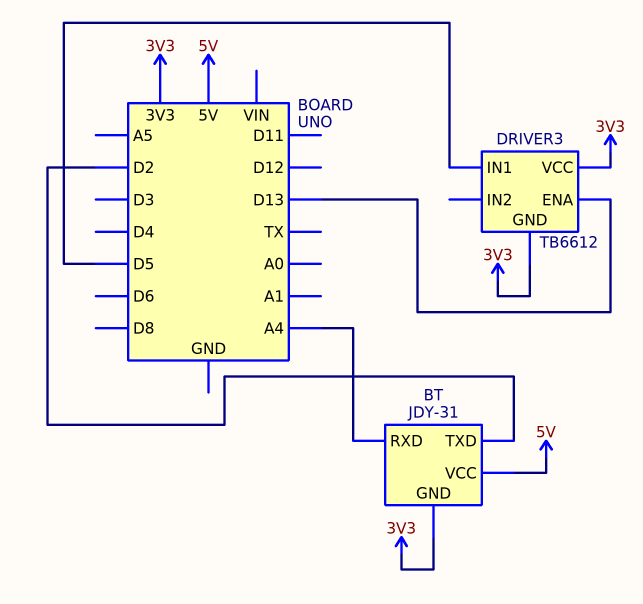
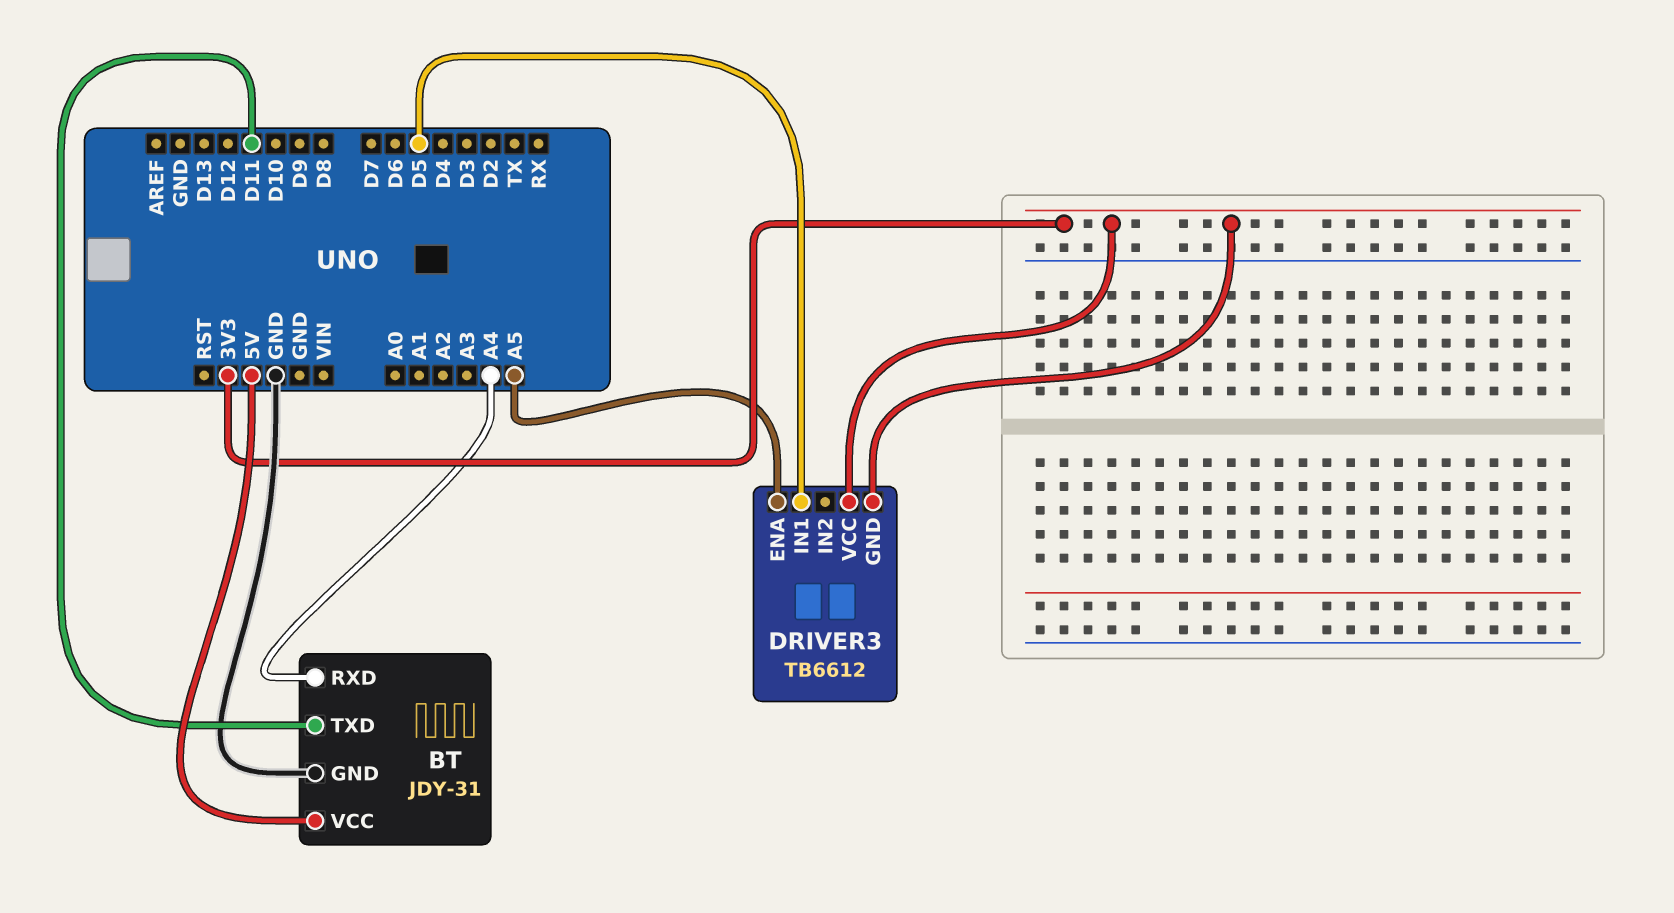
BT pin GND: 3V3 -> GND
BT pin TXD: D2 -> D11
DRIVER3 pin ENA: D13 -> A5

